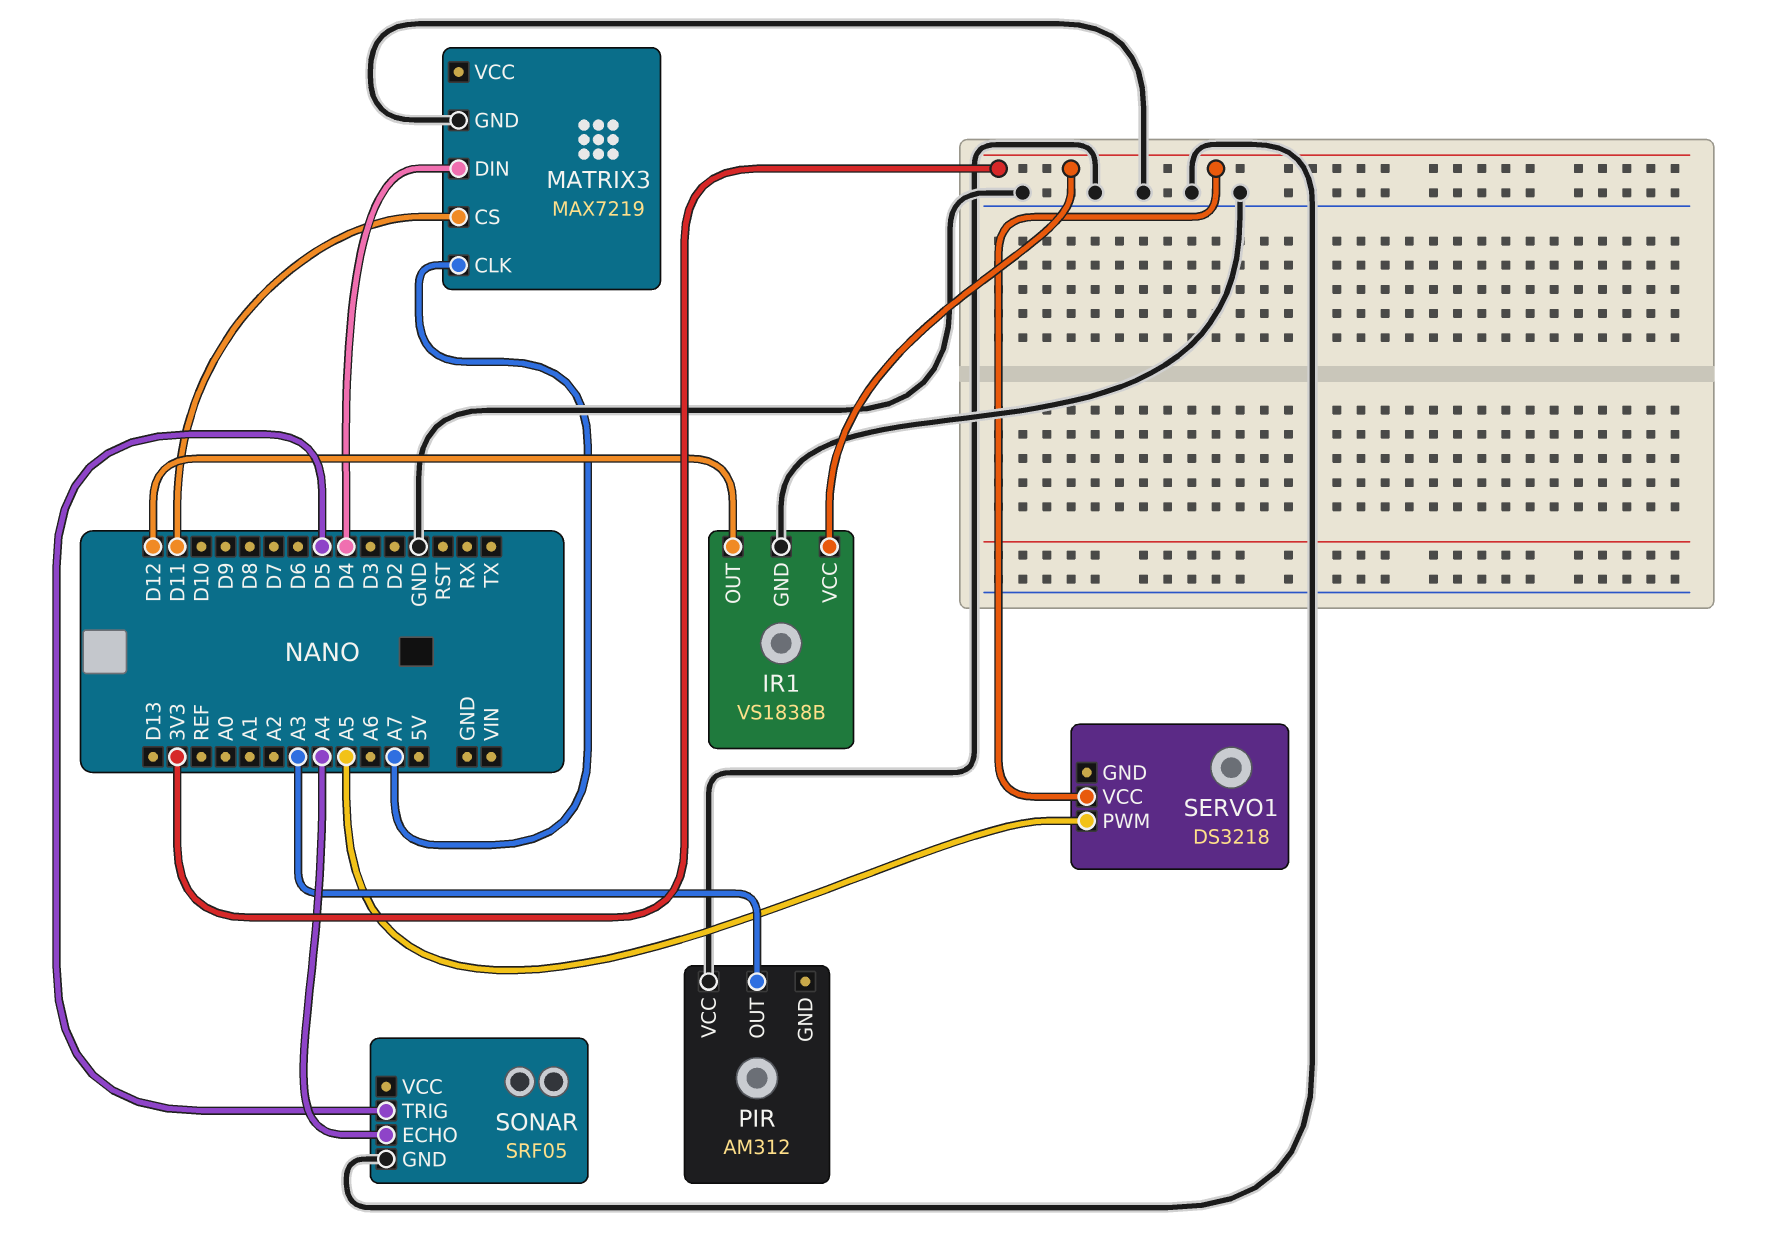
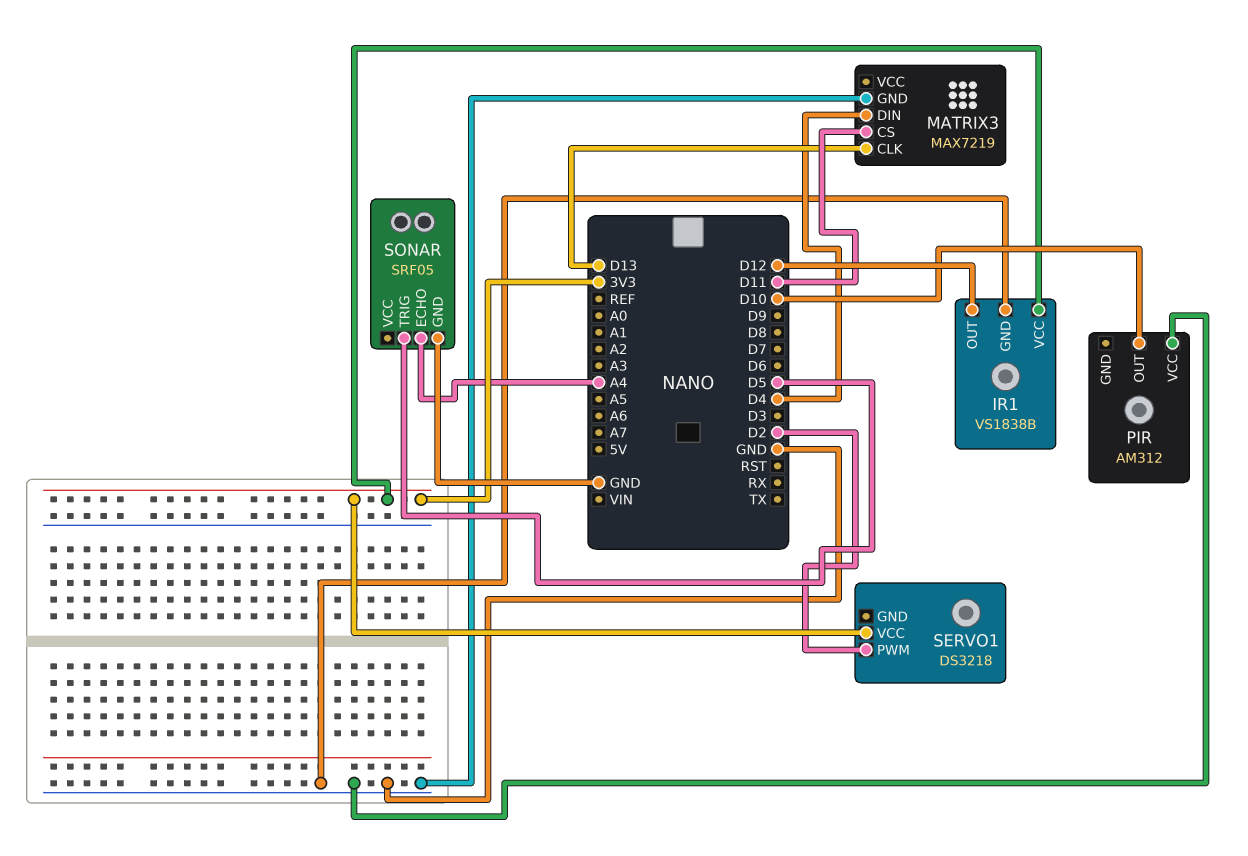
MATRIX3 pin CLK: A7 -> D13
PIR pin OUT: A3 -> D10
SERVO1 pin PWM: A5 -> D2

